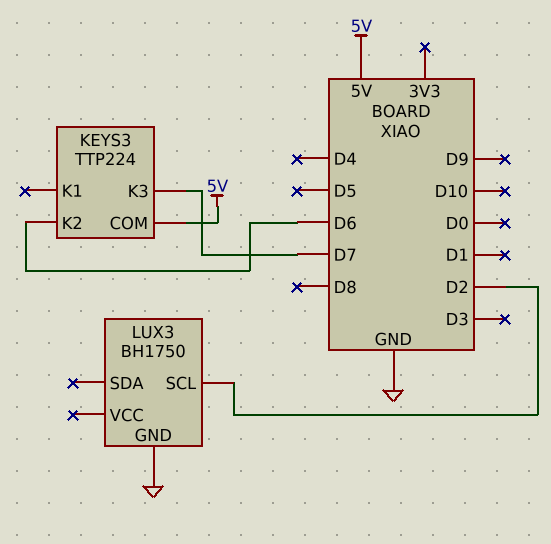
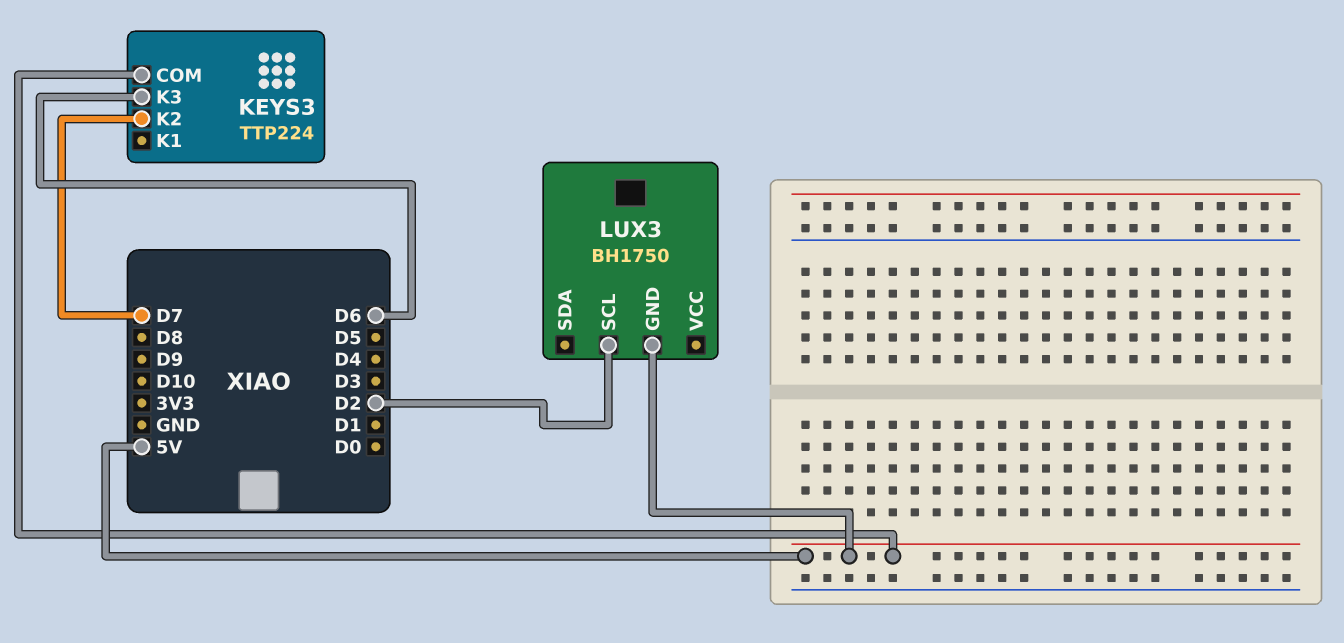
KEYS3 pin K2: D6 -> D7
KEYS3 pin K3: D7 -> D6
LUX3 pin GND: GND -> 5V

